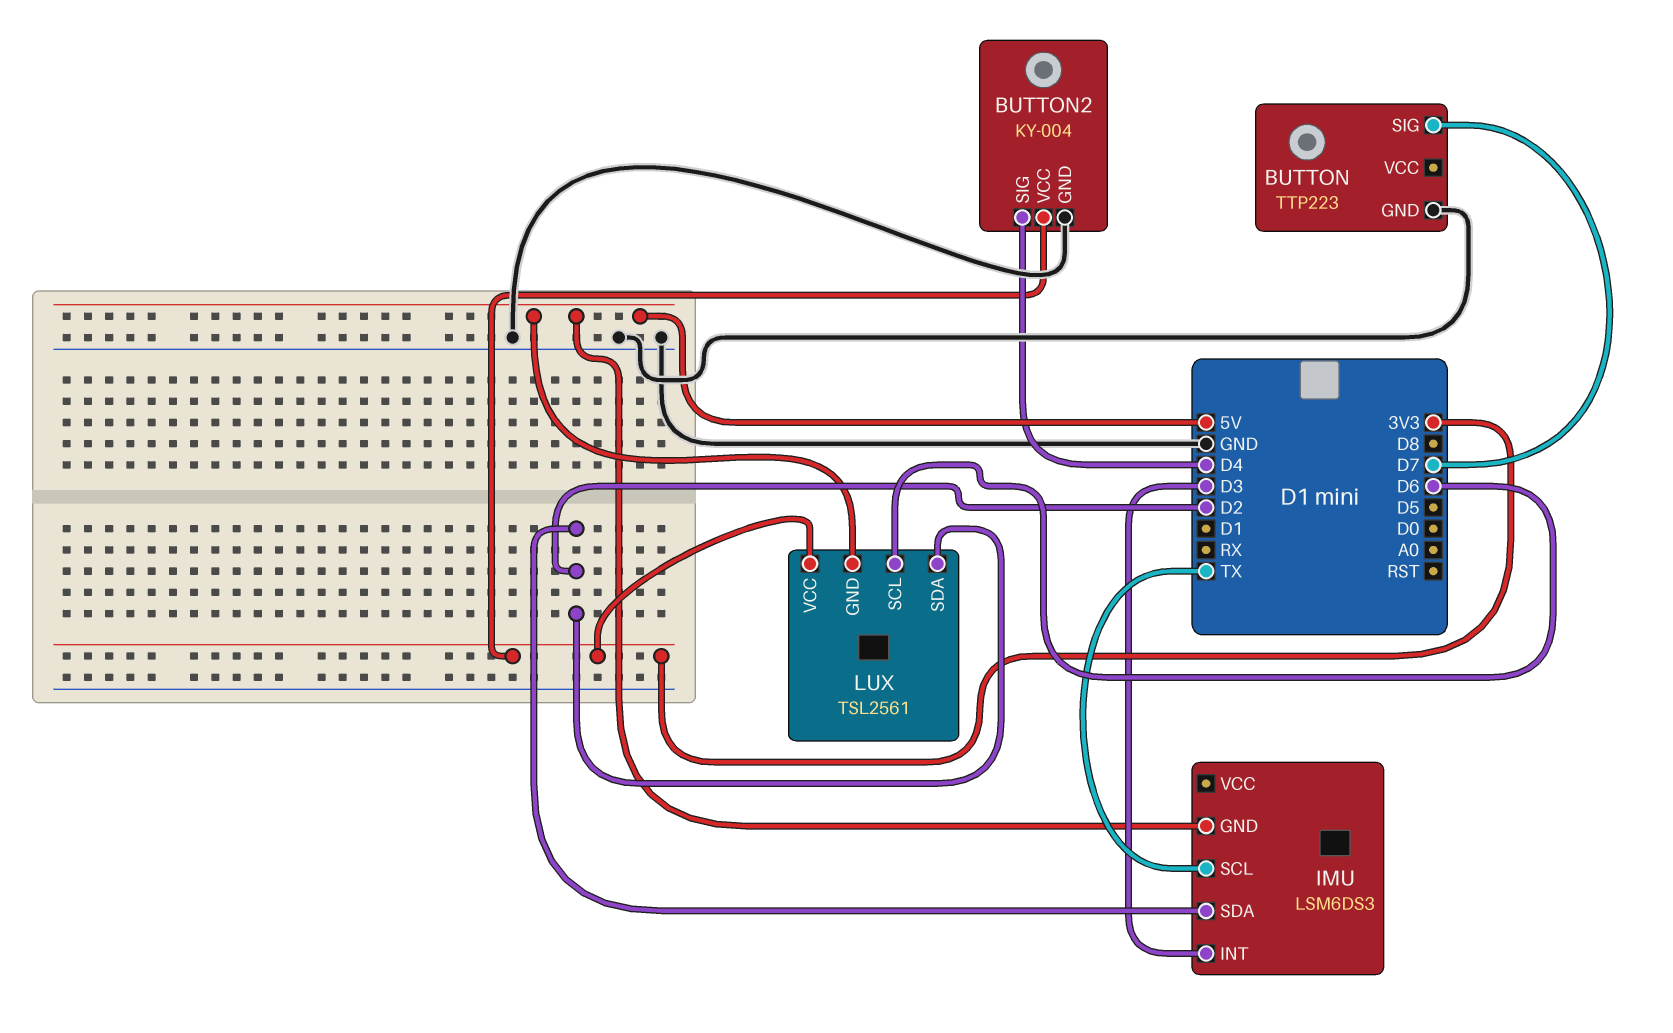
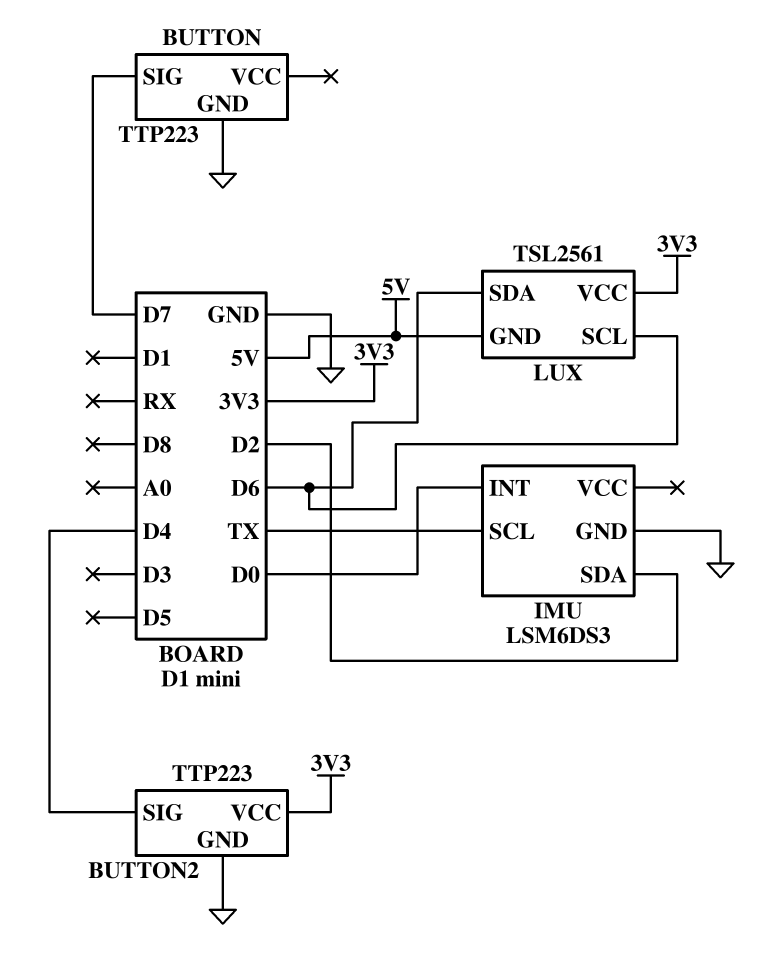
BUTTON2: KY-004 -> TTP223
IMU pin GND: 5V -> GND
IMU pin INT: D3 -> D0
LUX pin SDA: D2 -> D6

